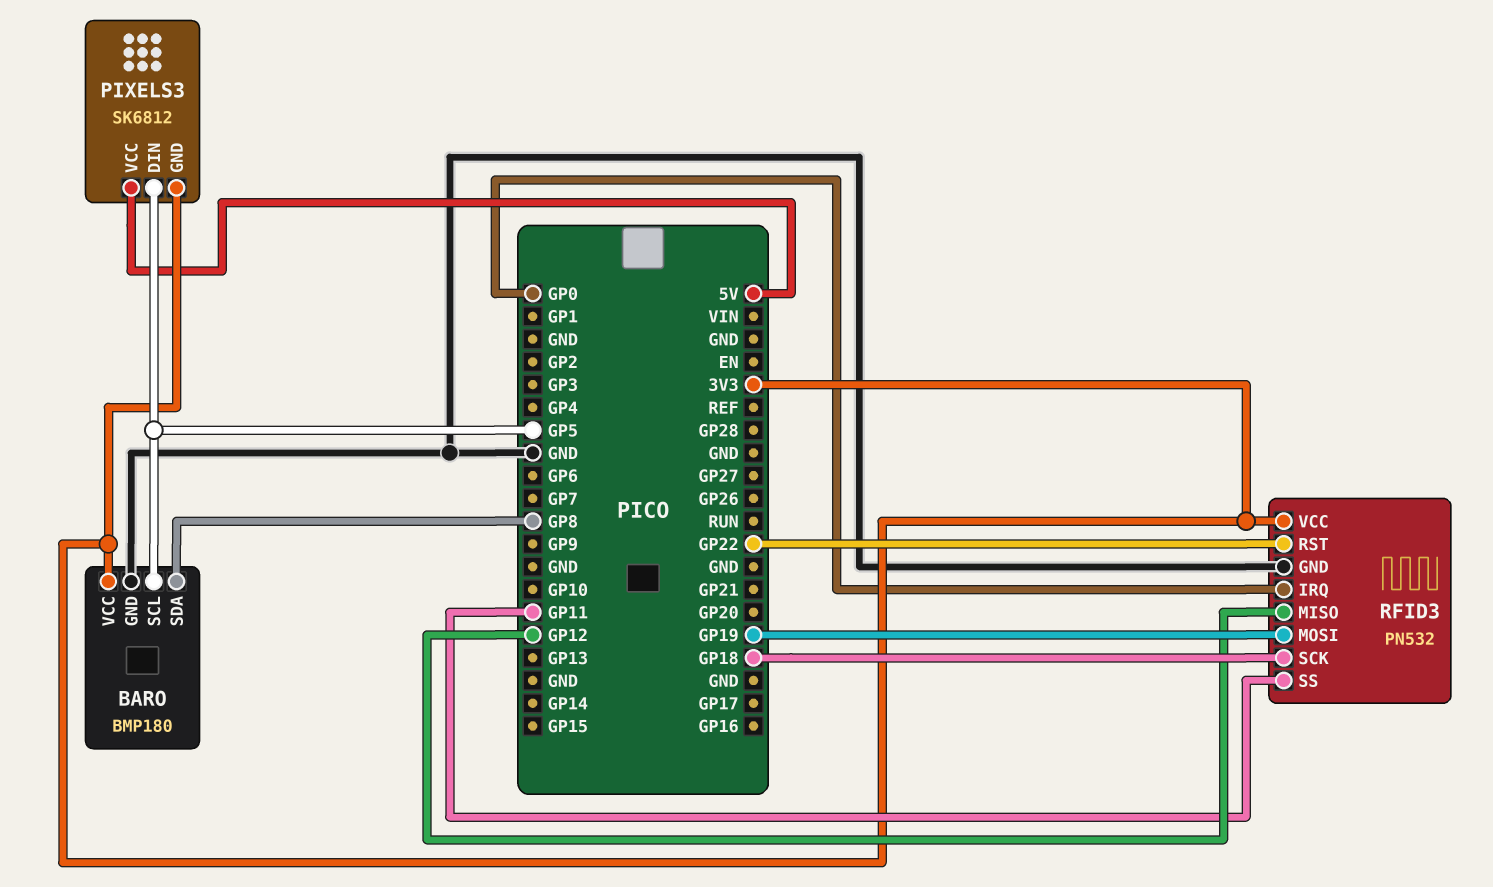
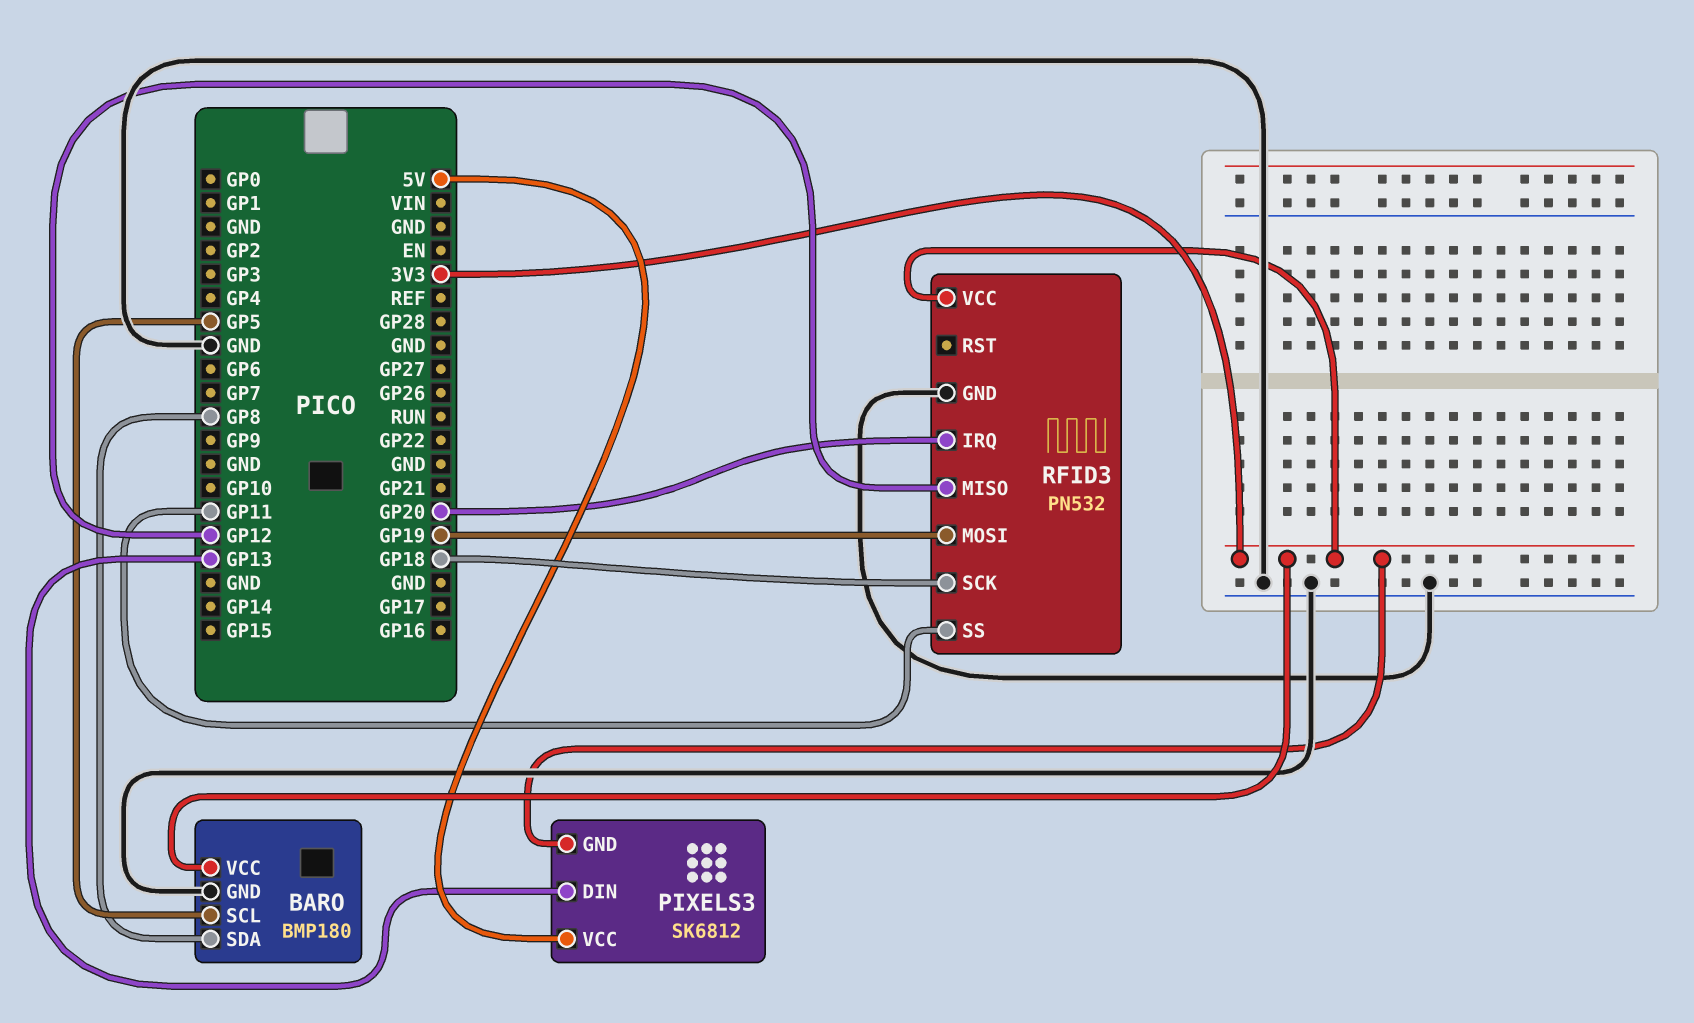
PIXELS3 pin DIN: GP5 -> GP13
RFID3 pin IRQ: GP0 -> GP20
RFID3 pin RST: GP22 -> none

